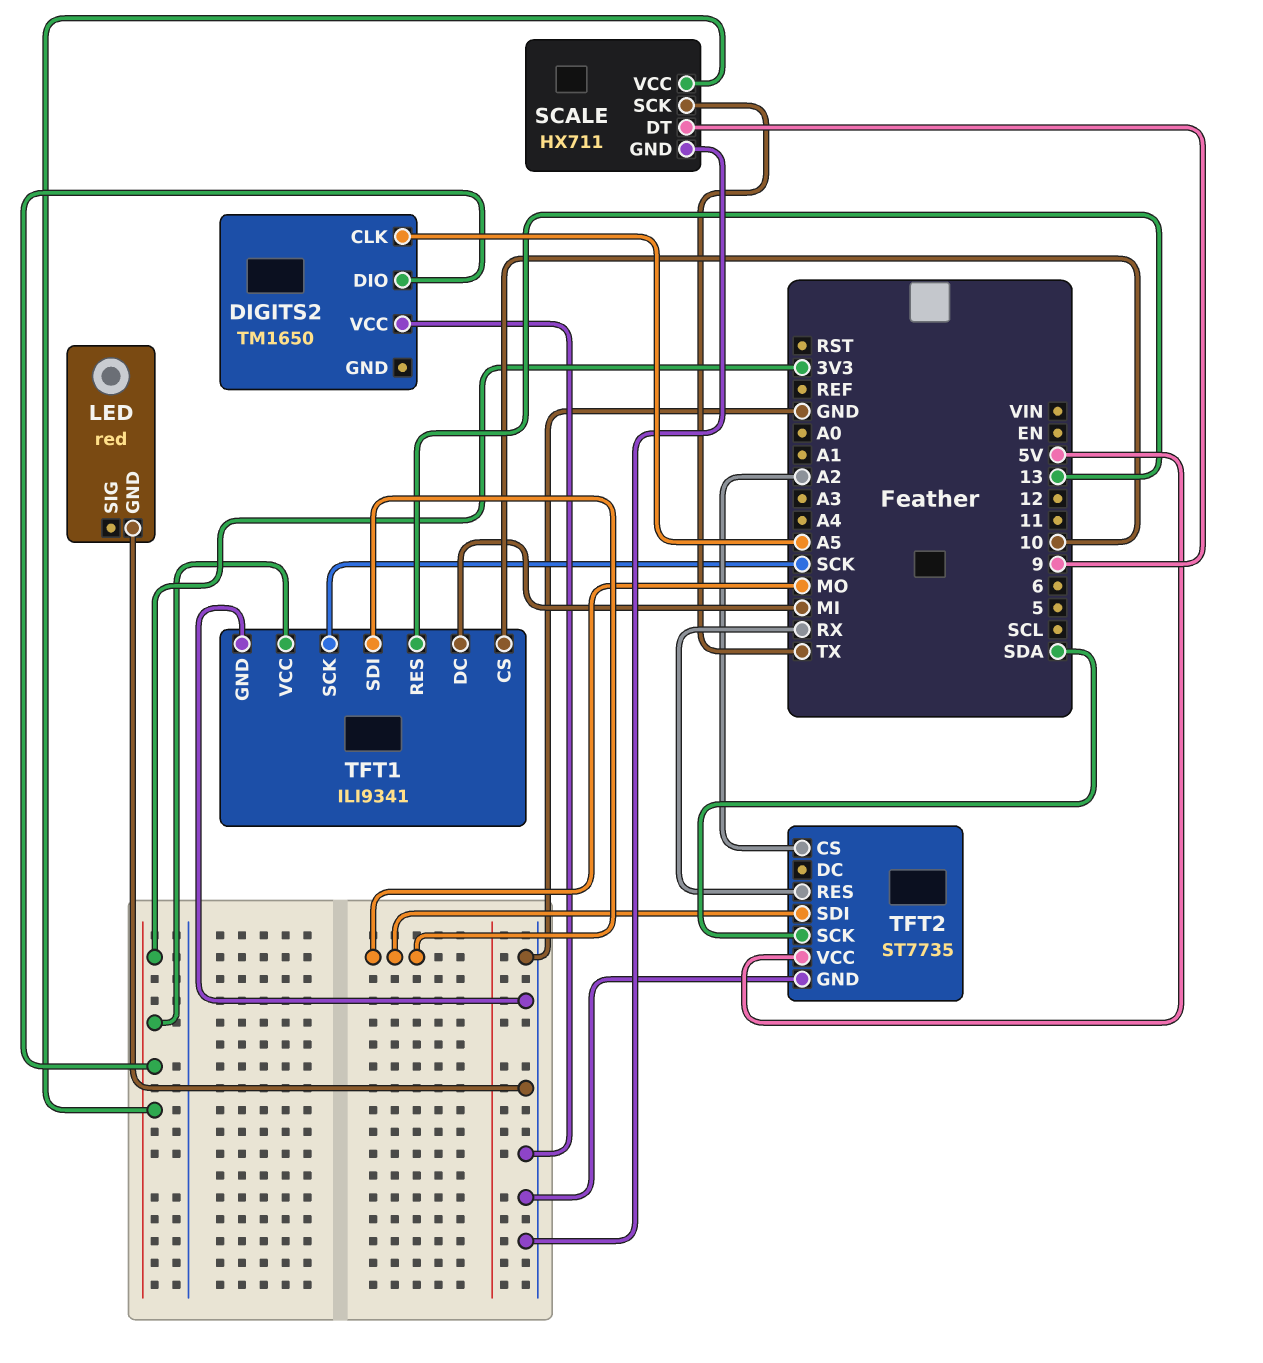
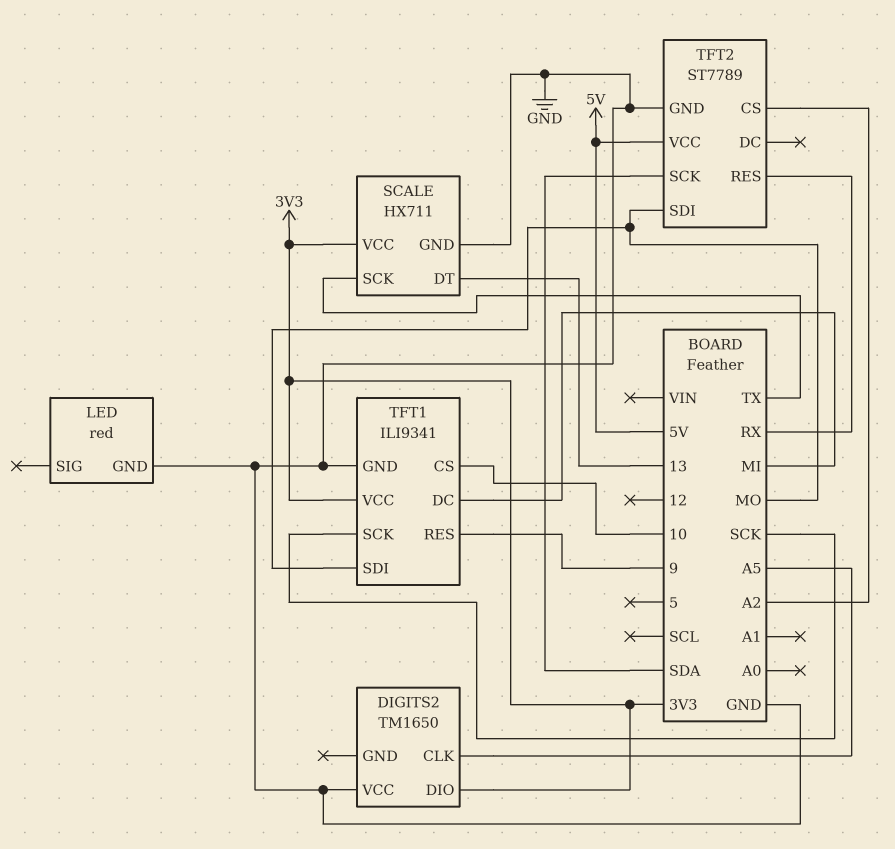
SCALE pin DT: 9 -> 13
TFT1 pin RES: 13 -> 9
TFT2: ST7735 -> ST7789

